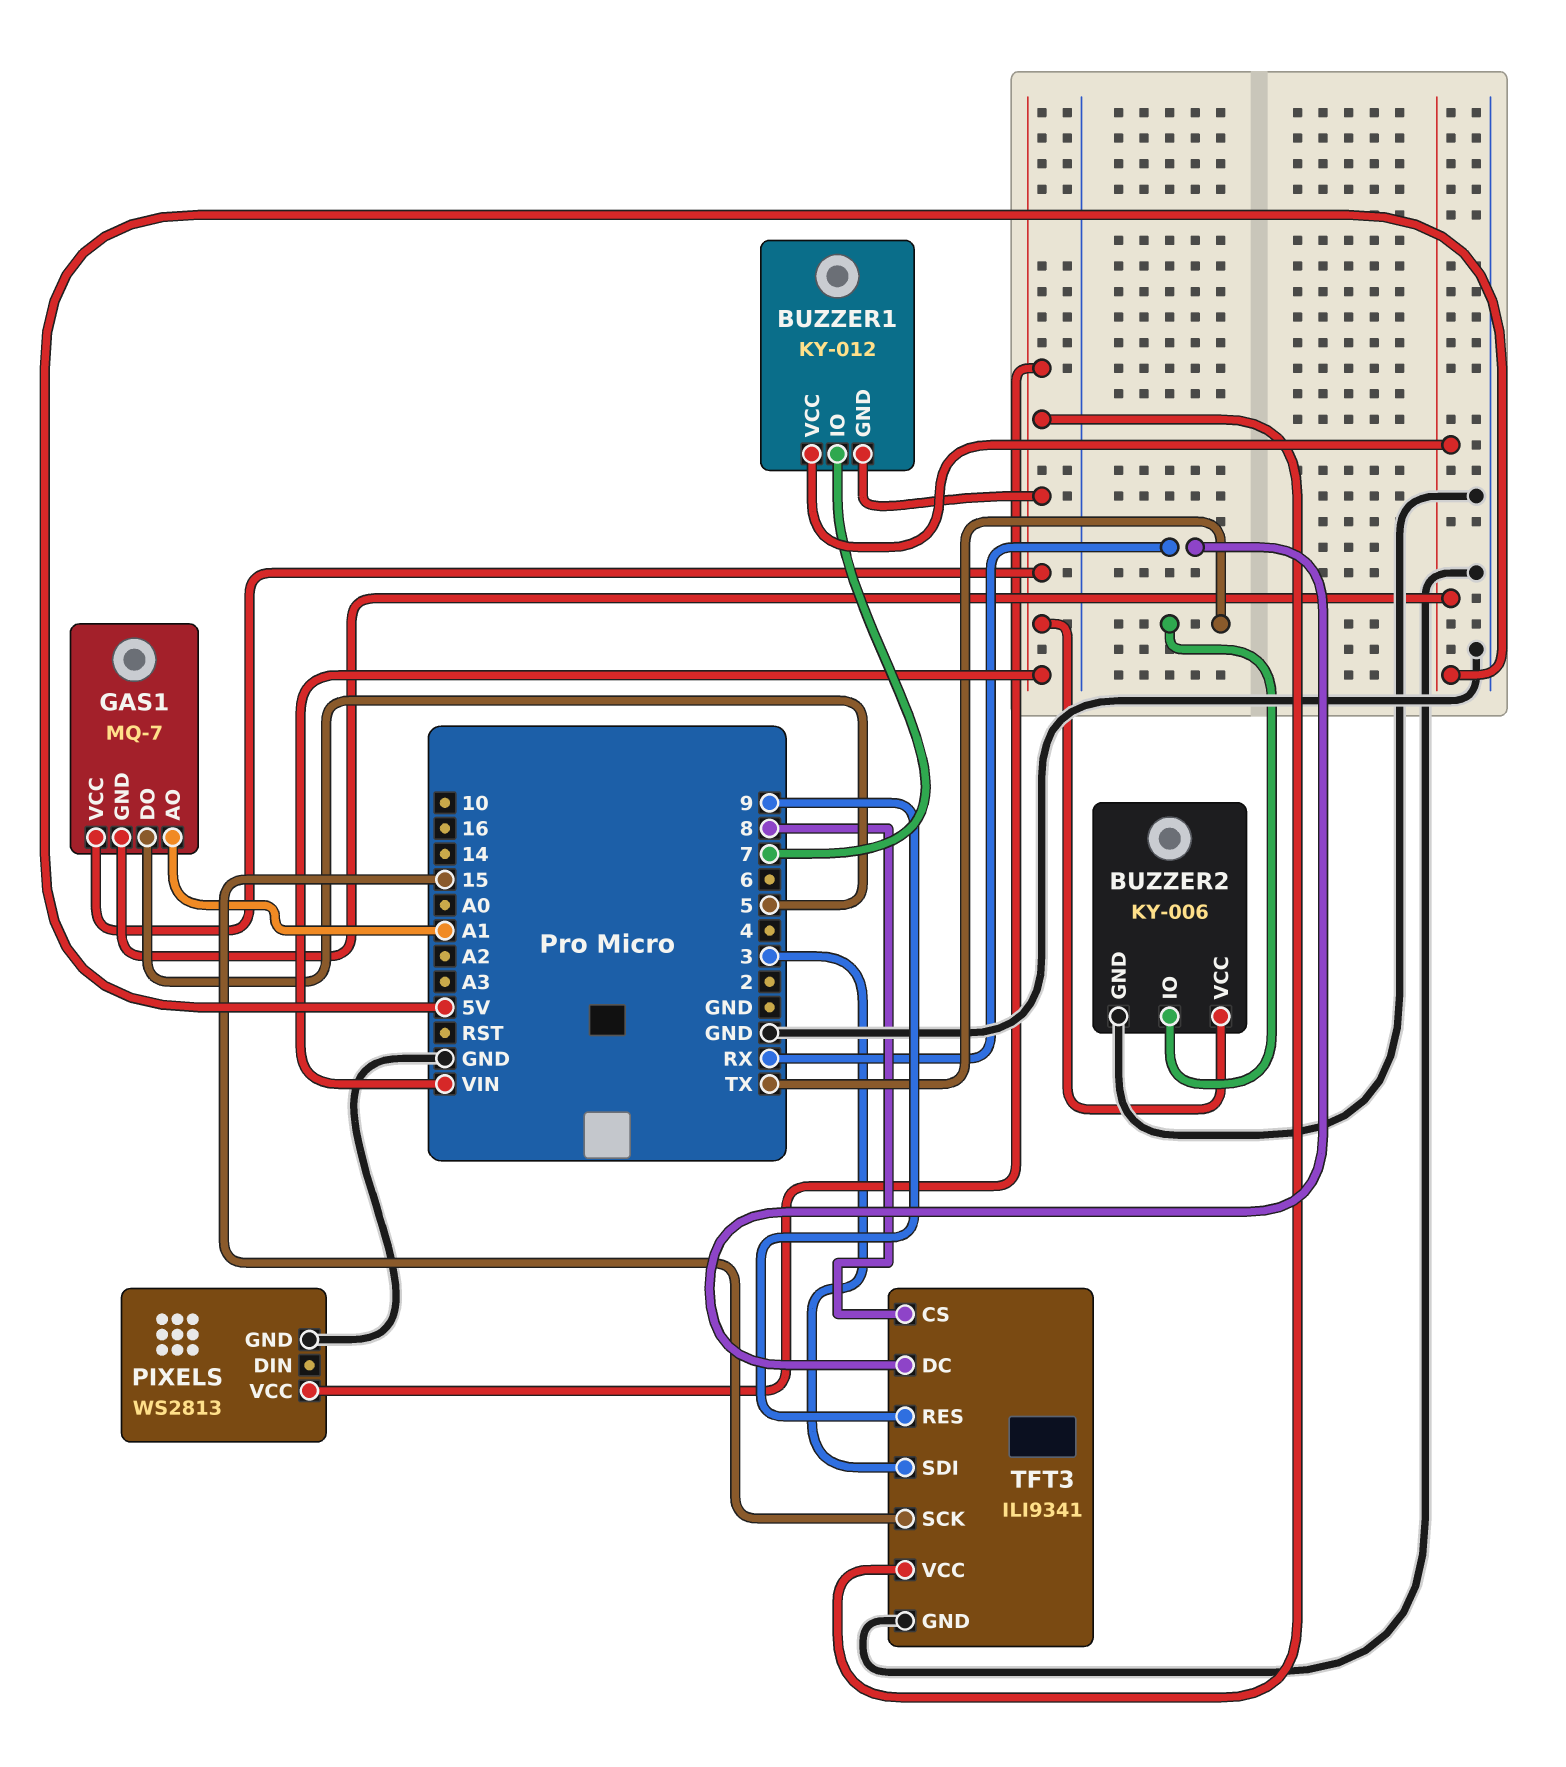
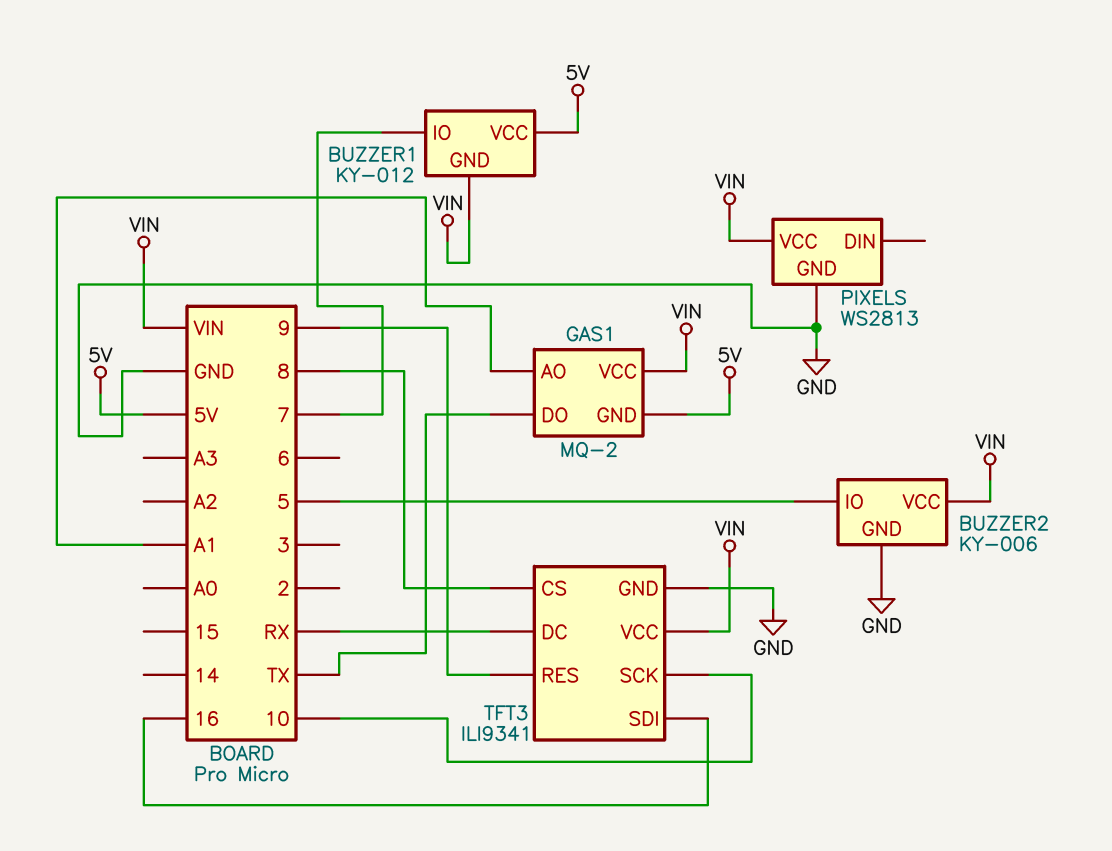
BUZZER2 pin IO: TX -> 5
GAS1: MQ-7 -> MQ-2
GAS1 pin DO: 5 -> TX
TFT3 pin SCK: 15 -> 10
TFT3 pin SDI: 3 -> 16

